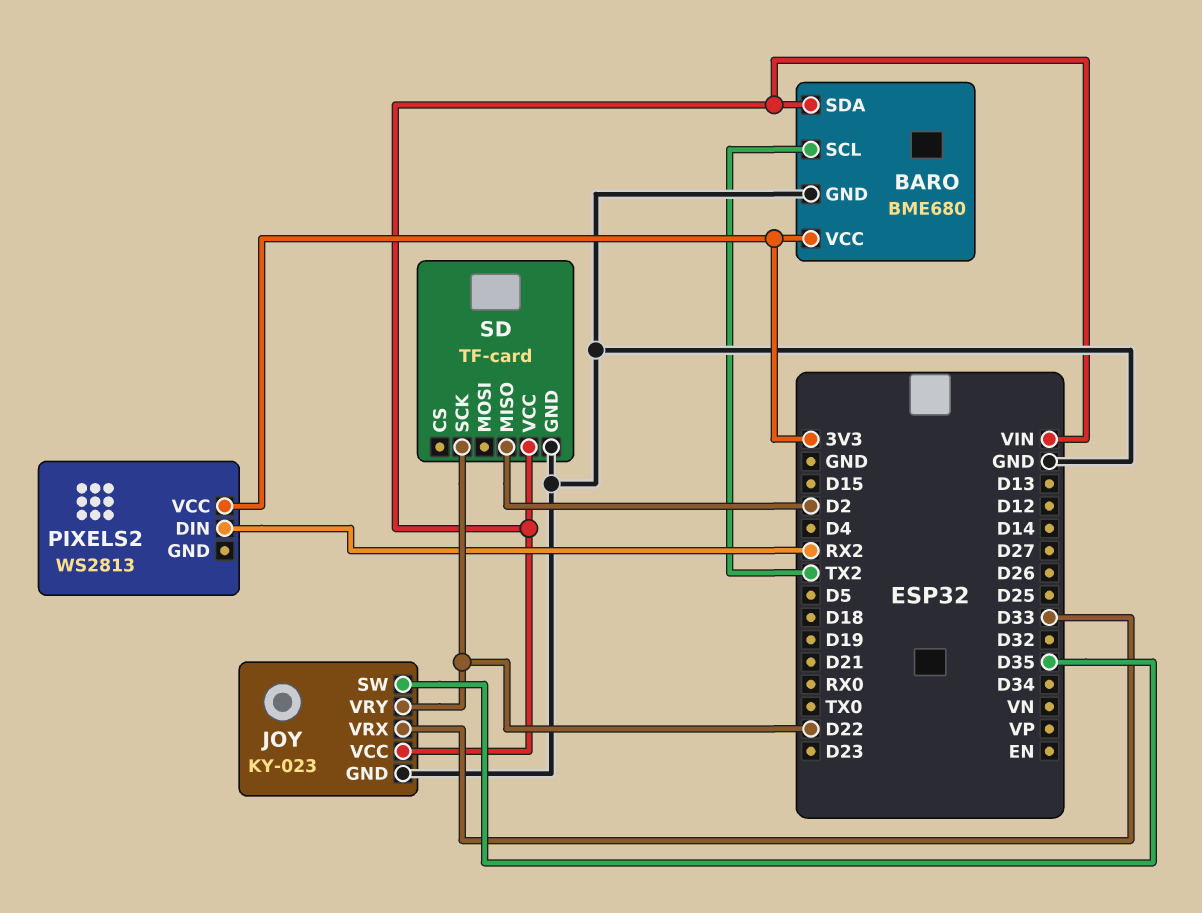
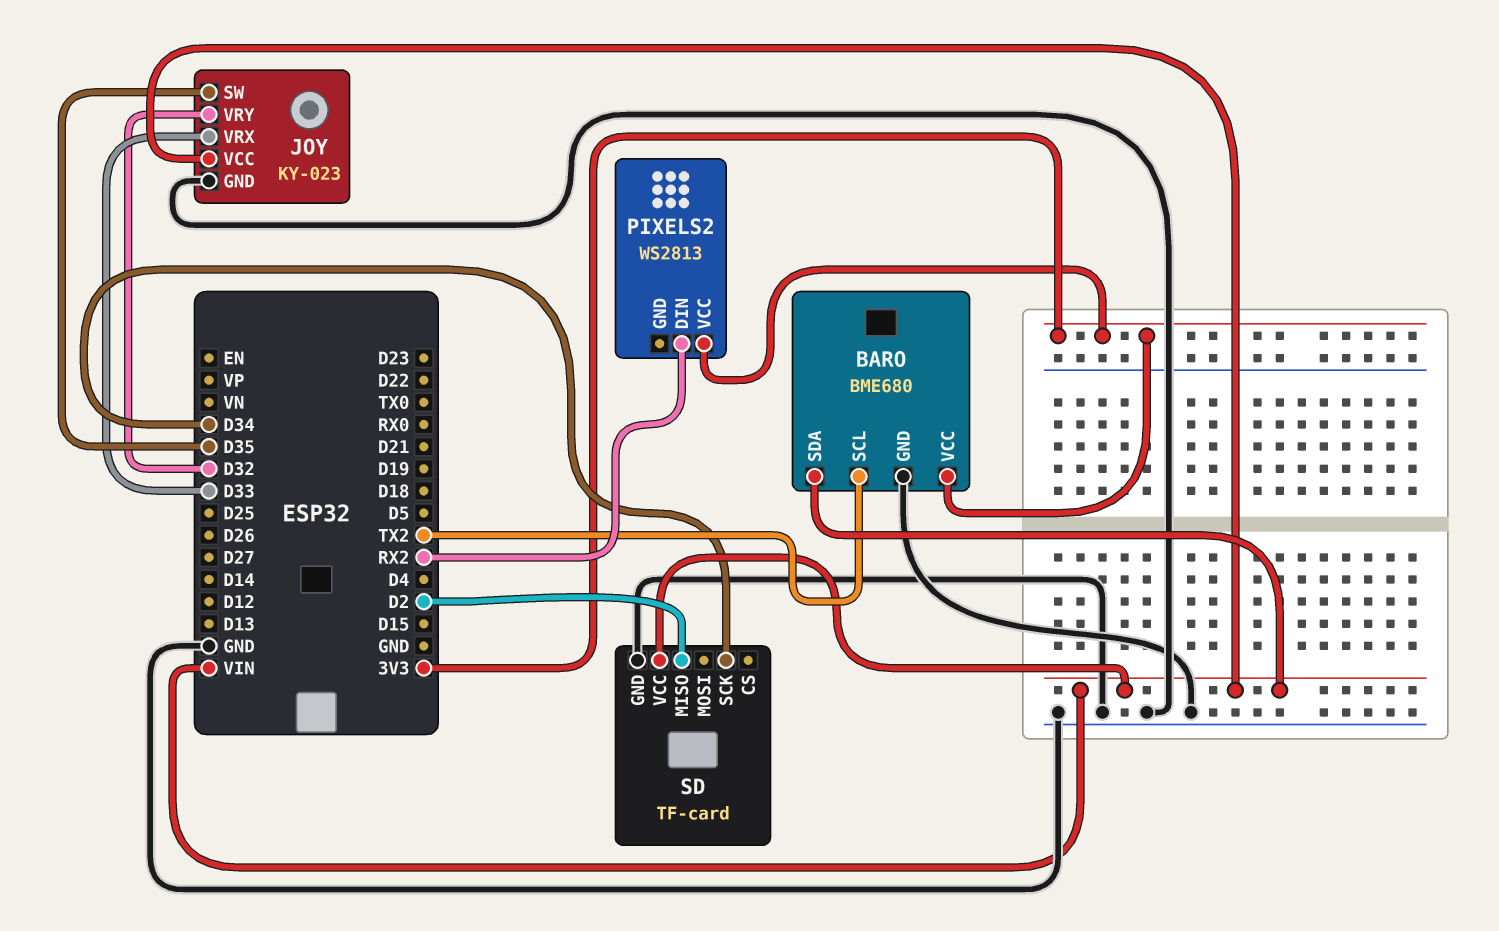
JOY pin VRY: D22 -> D32
SD pin SCK: D22 -> D34

